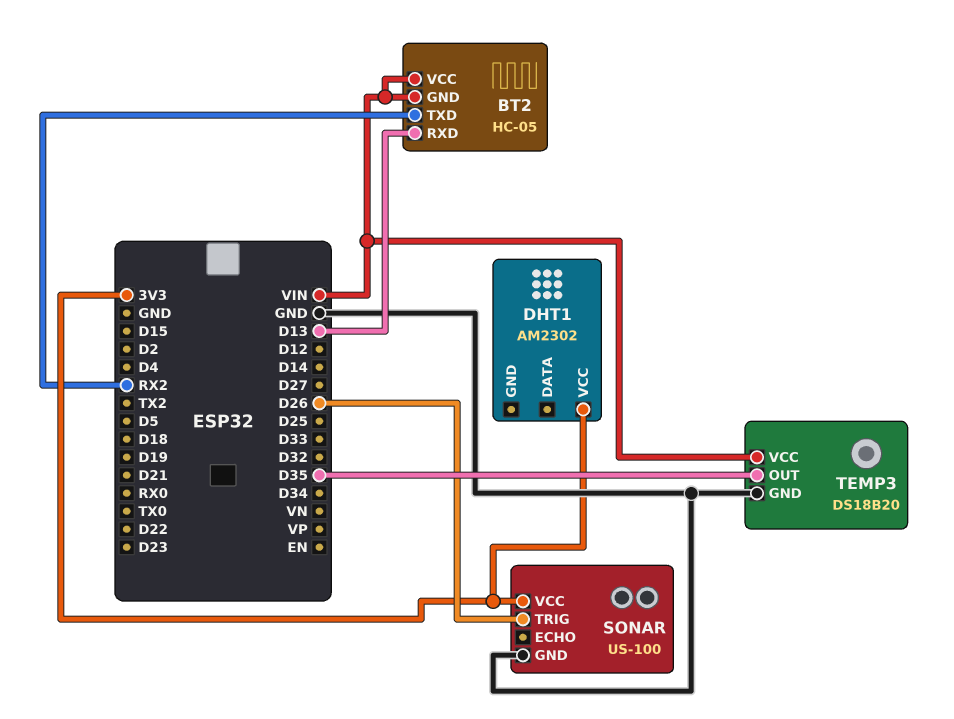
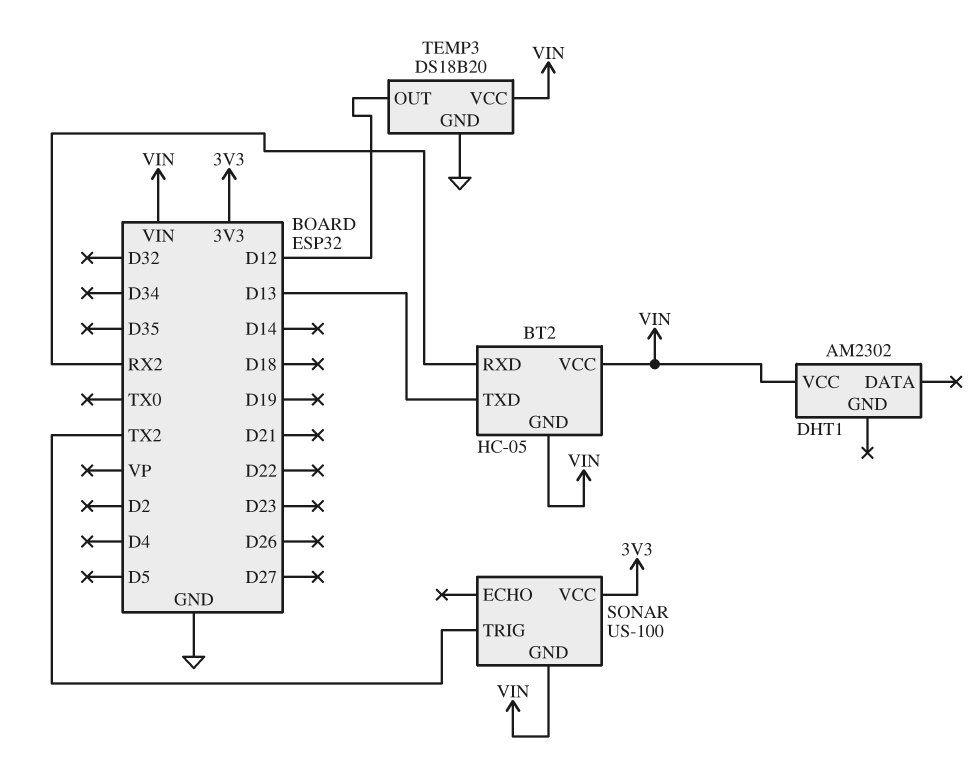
BT2 pin RXD: D13 -> RX2
BT2 pin TXD: RX2 -> D13
DHT1 pin VCC: 3V3 -> VIN
SONAR pin GND: GND -> VIN
SONAR pin TRIG: D26 -> TX2
TEMP3 pin OUT: D35 -> D12

